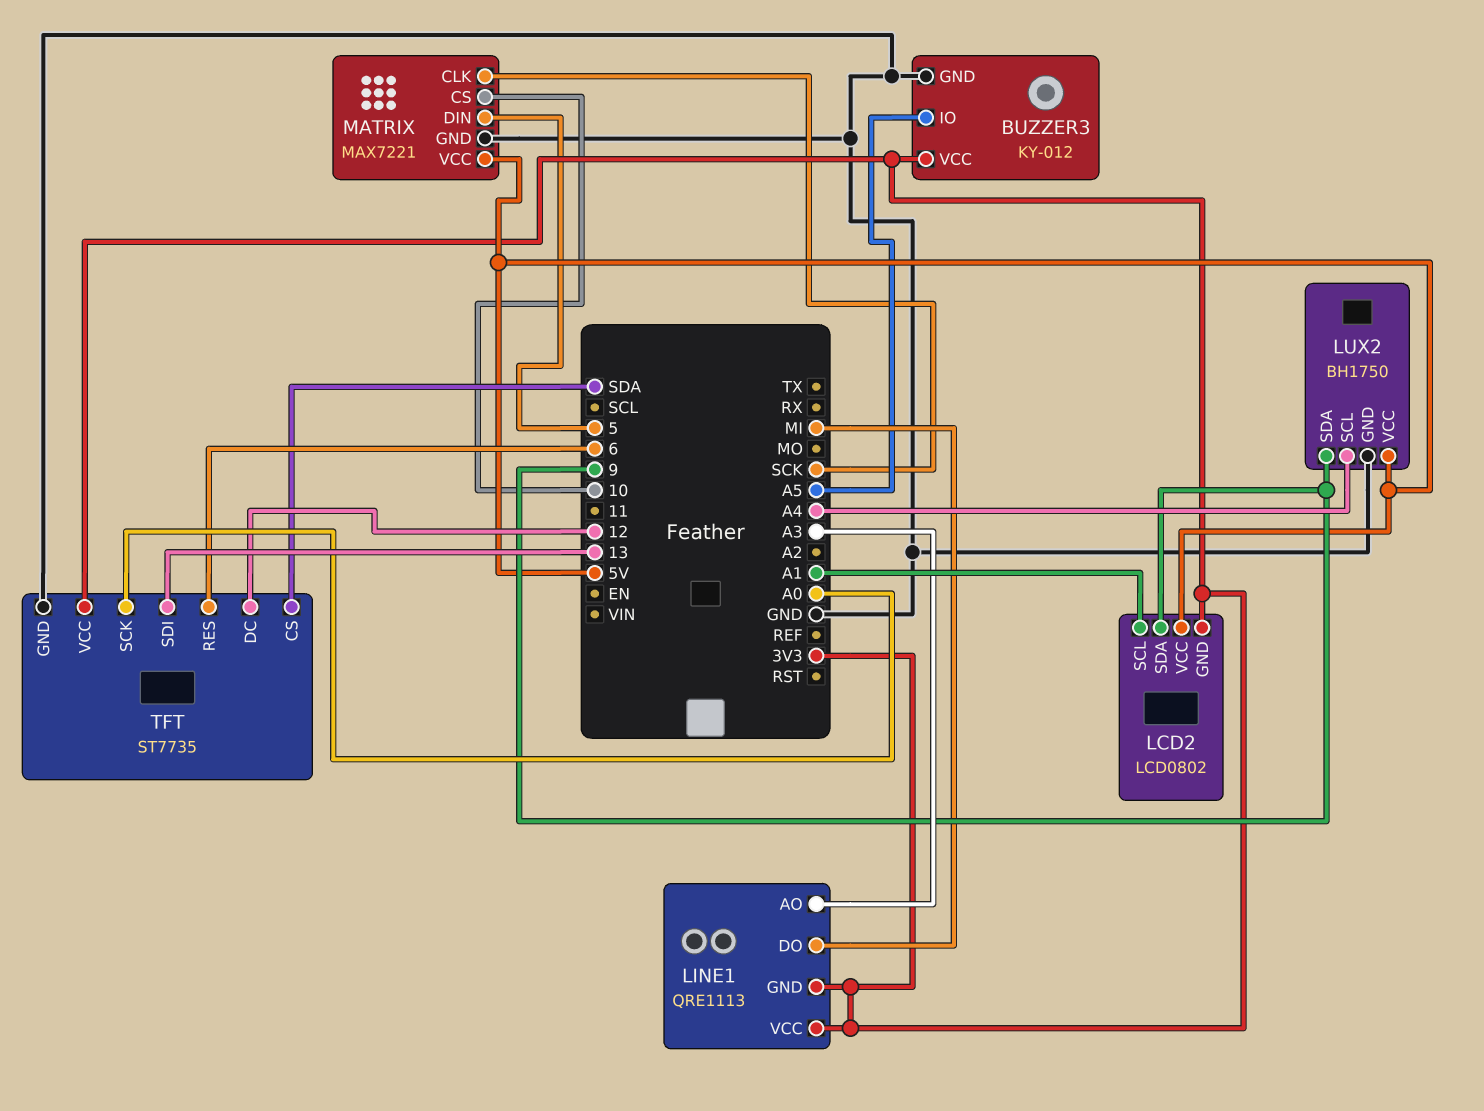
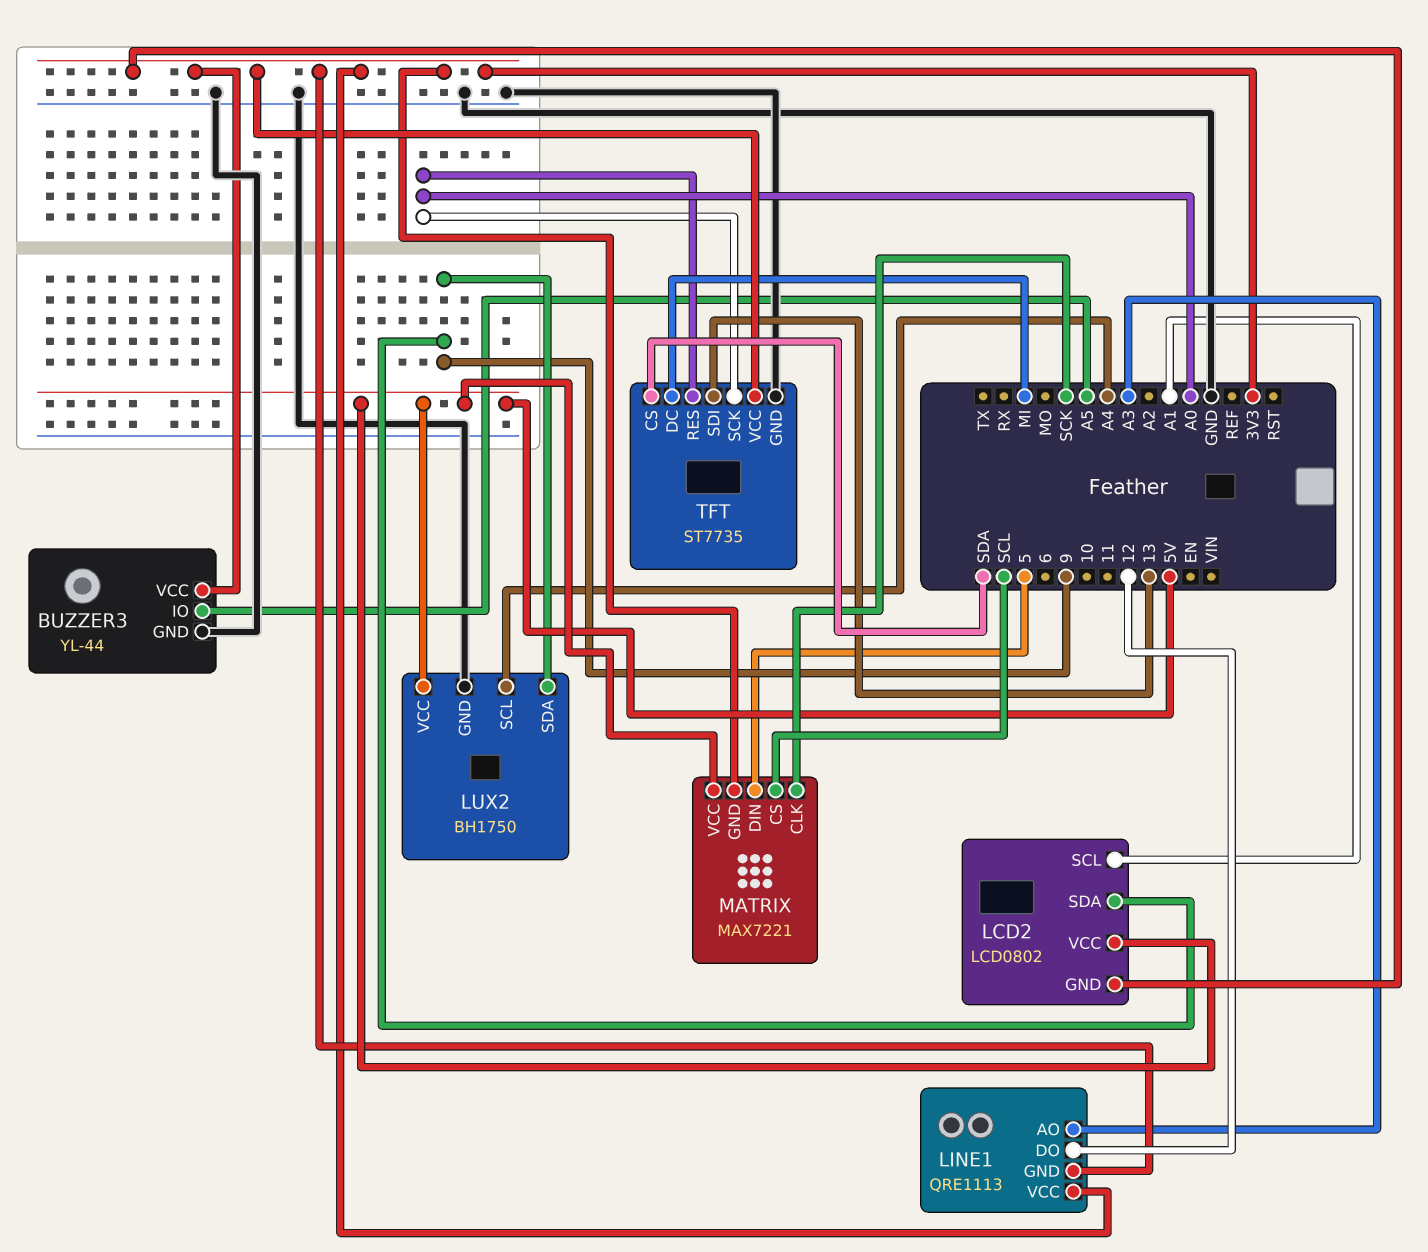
BUZZER3: KY-012 -> YL-44
LINE1 pin DO: MI -> 12
MATRIX pin CS: 10 -> SCL
MATRIX pin GND: GND -> 3V3
TFT pin DC: 12 -> MI
TFT pin RES: 6 -> A0

